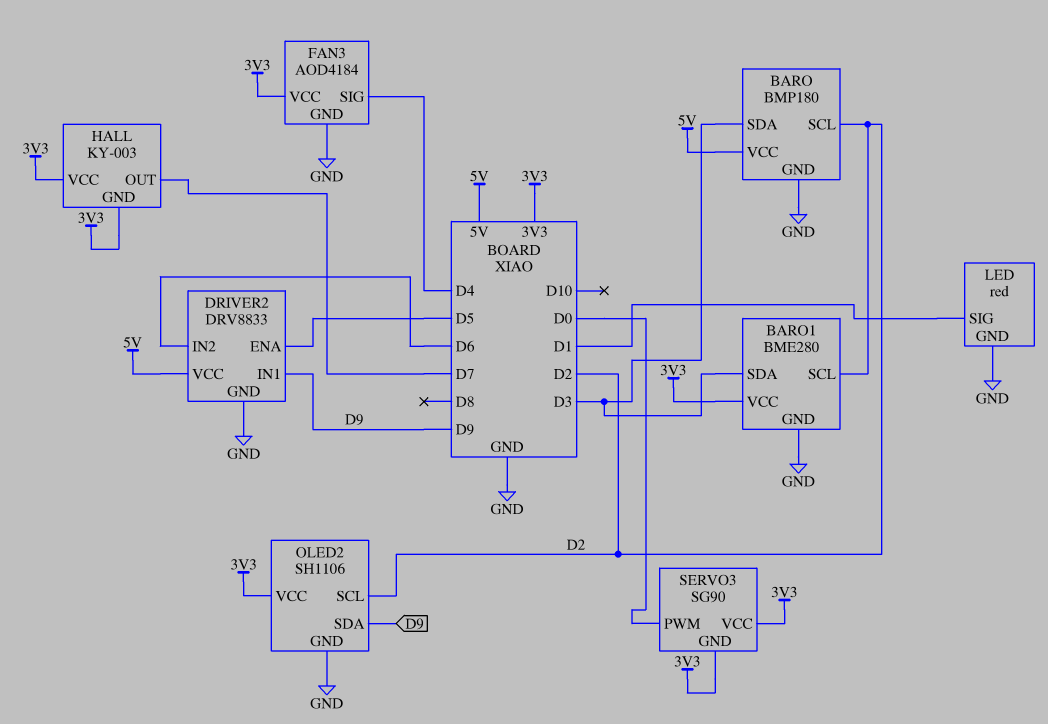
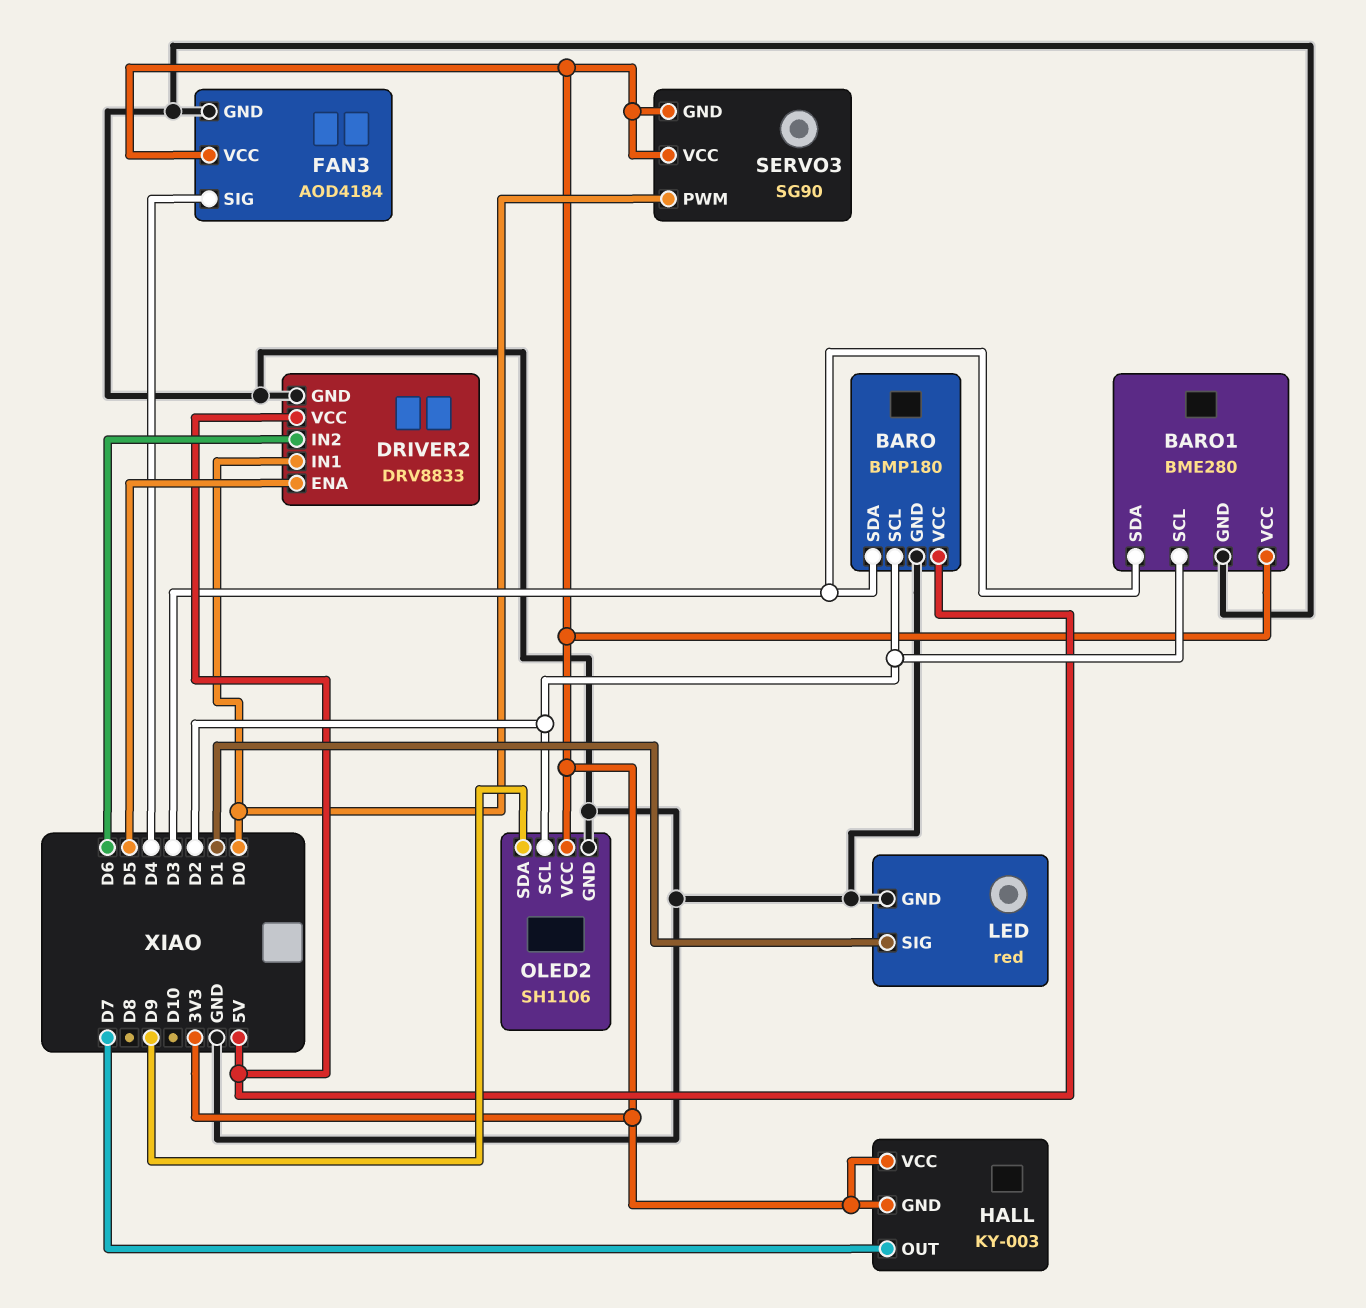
DRIVER2 pin IN1: D9 -> D0

